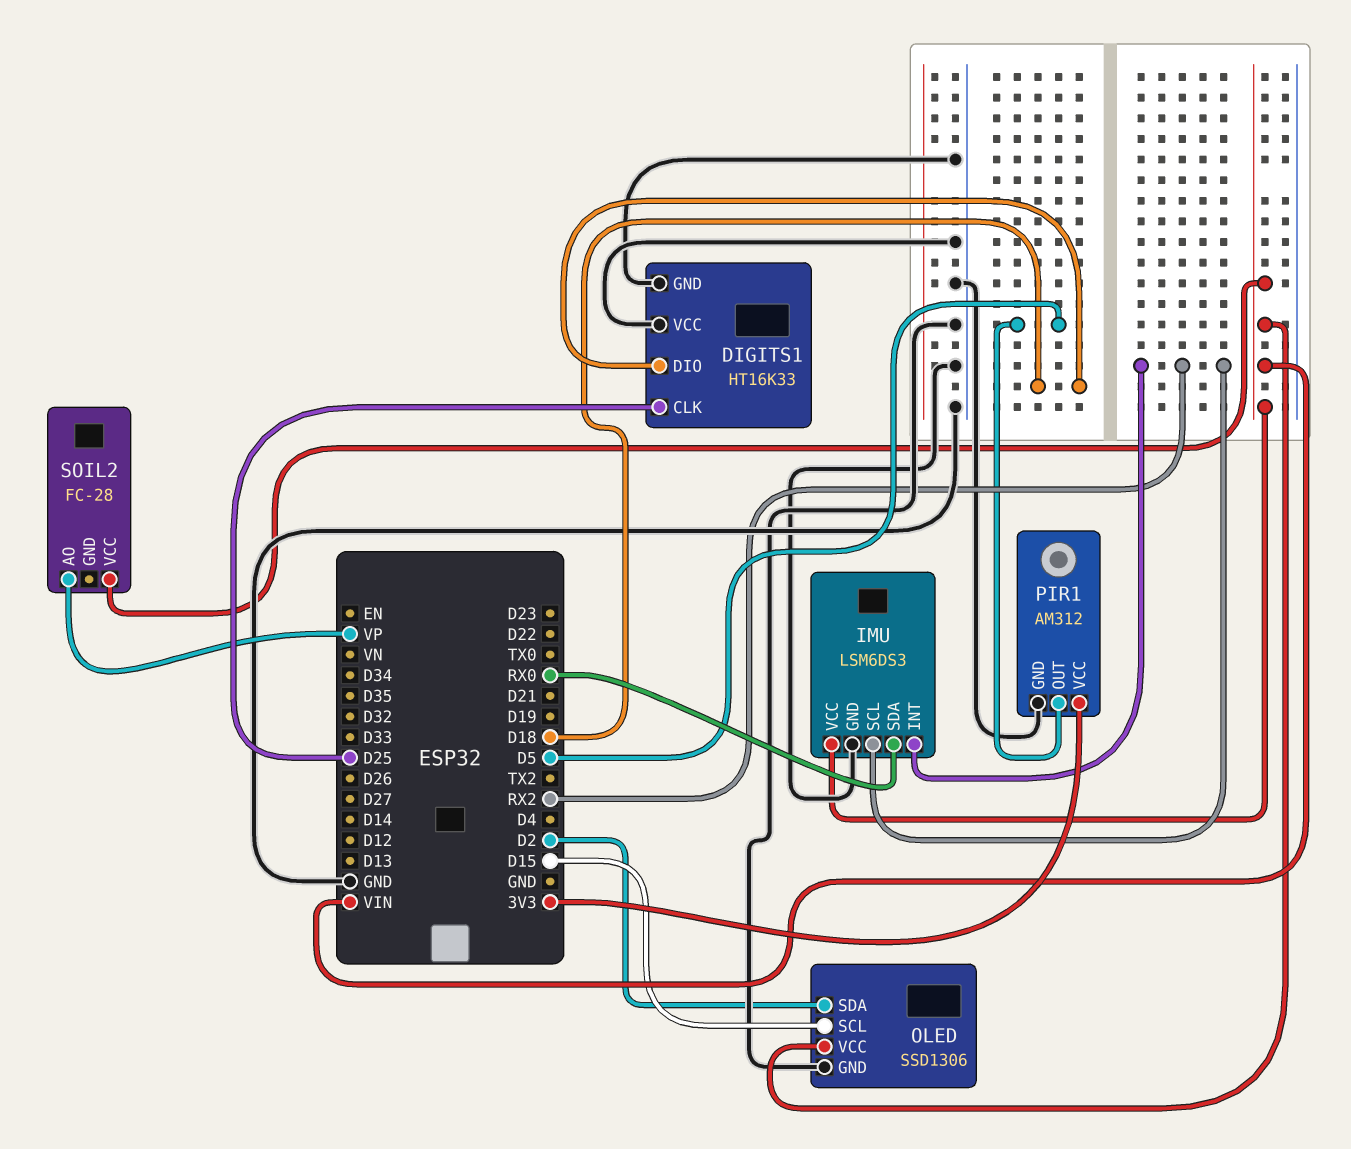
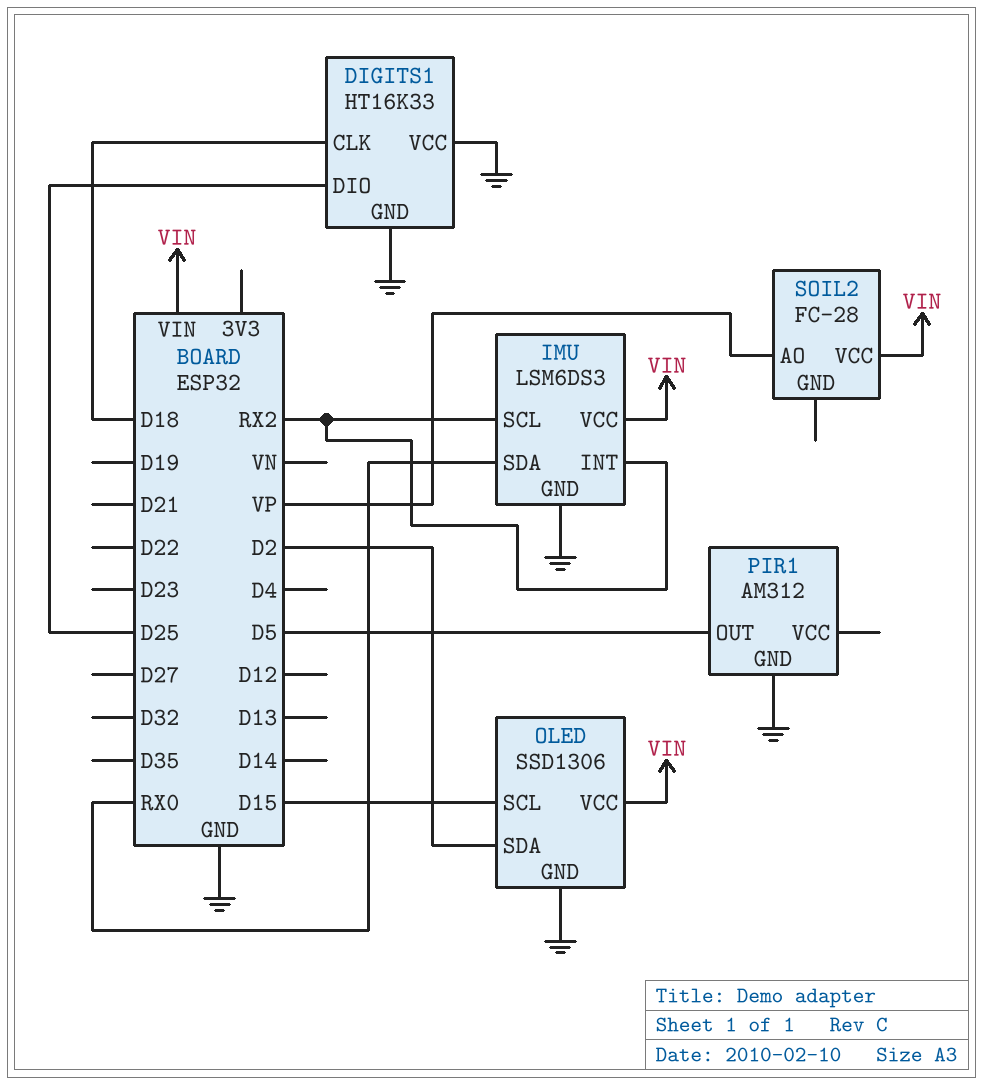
DIGITS1 pin CLK: D25 -> D18
DIGITS1 pin DIO: D18 -> D25
PIR1 pin VCC: 3V3 -> none

